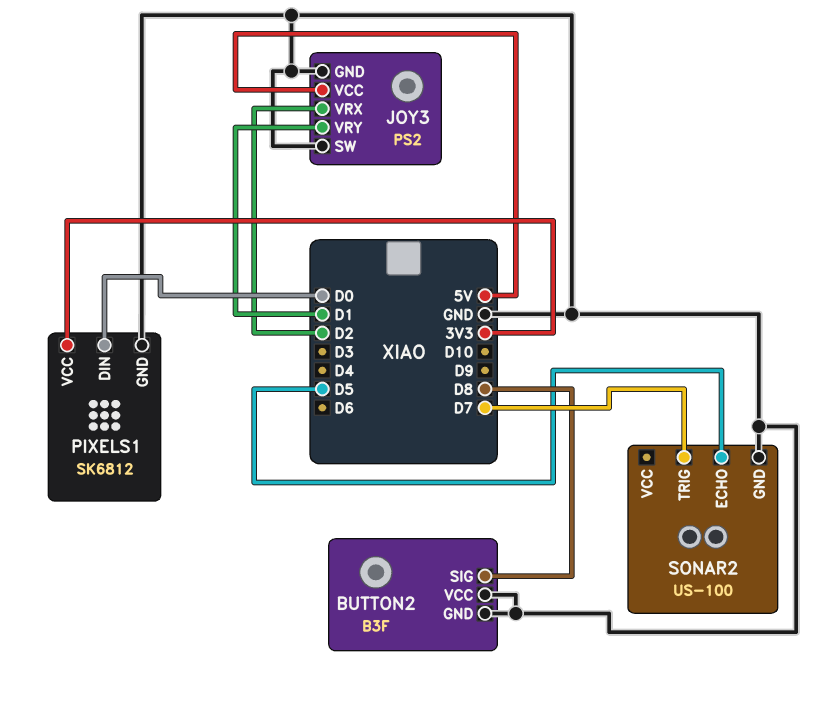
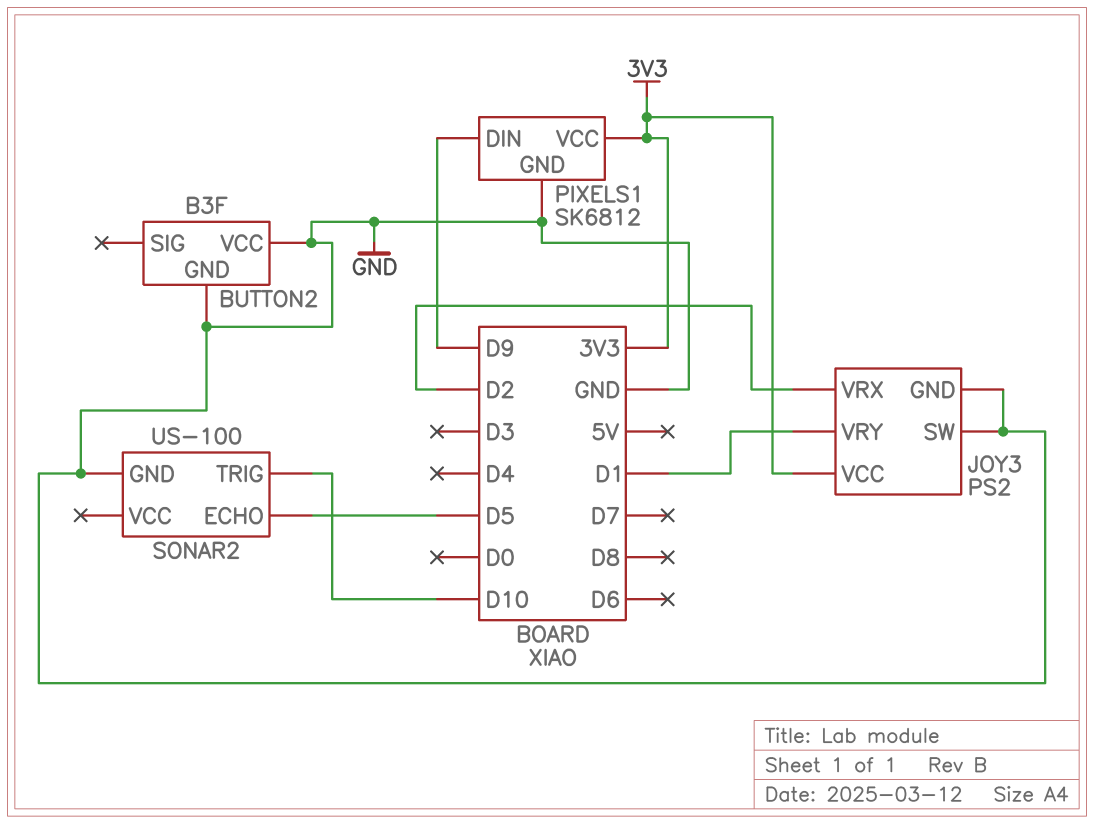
BUTTON2 pin SIG: D8 -> none
JOY3 pin VCC: 5V -> 3V3
PIXELS1 pin DIN: D0 -> D9
SONAR2 pin TRIG: D7 -> D10

